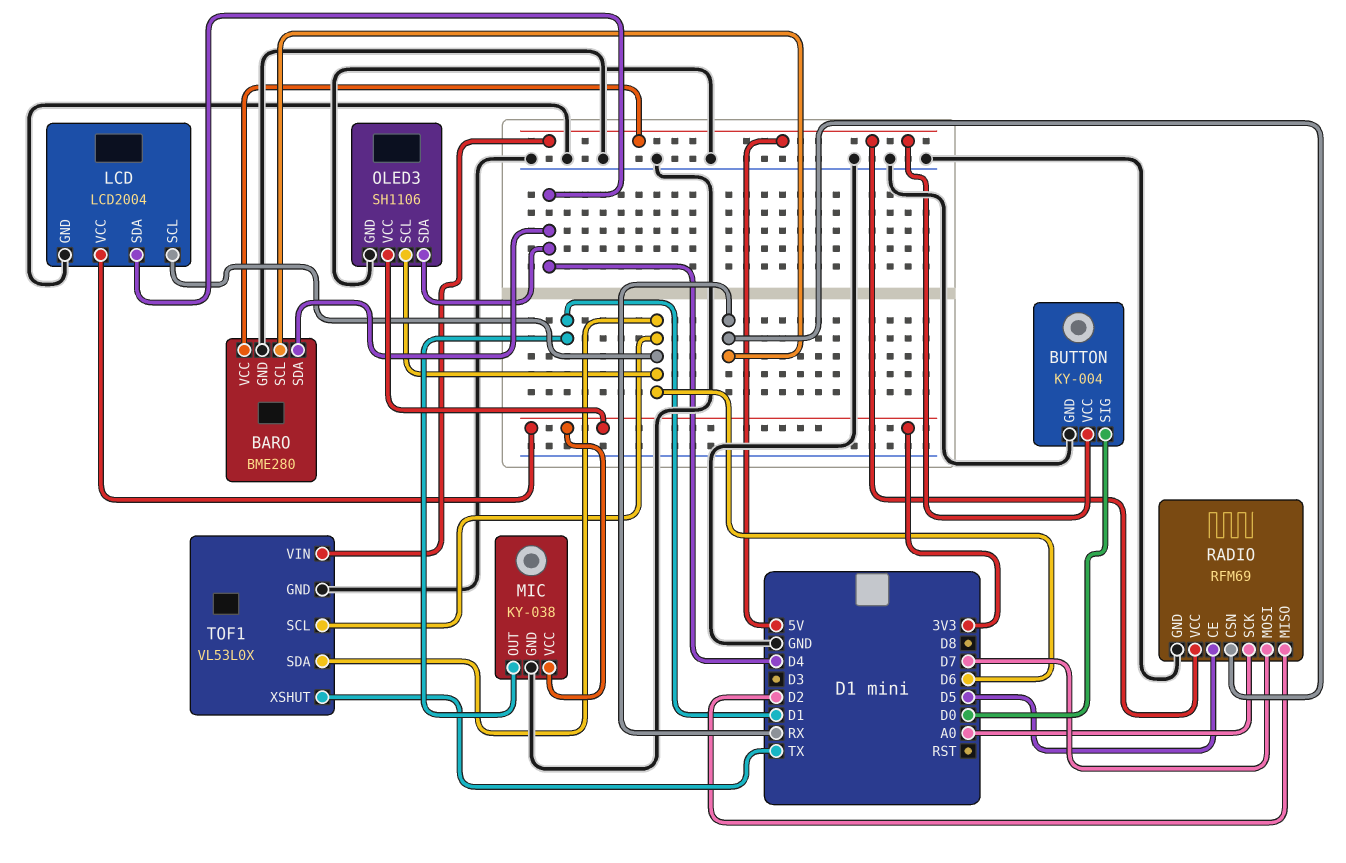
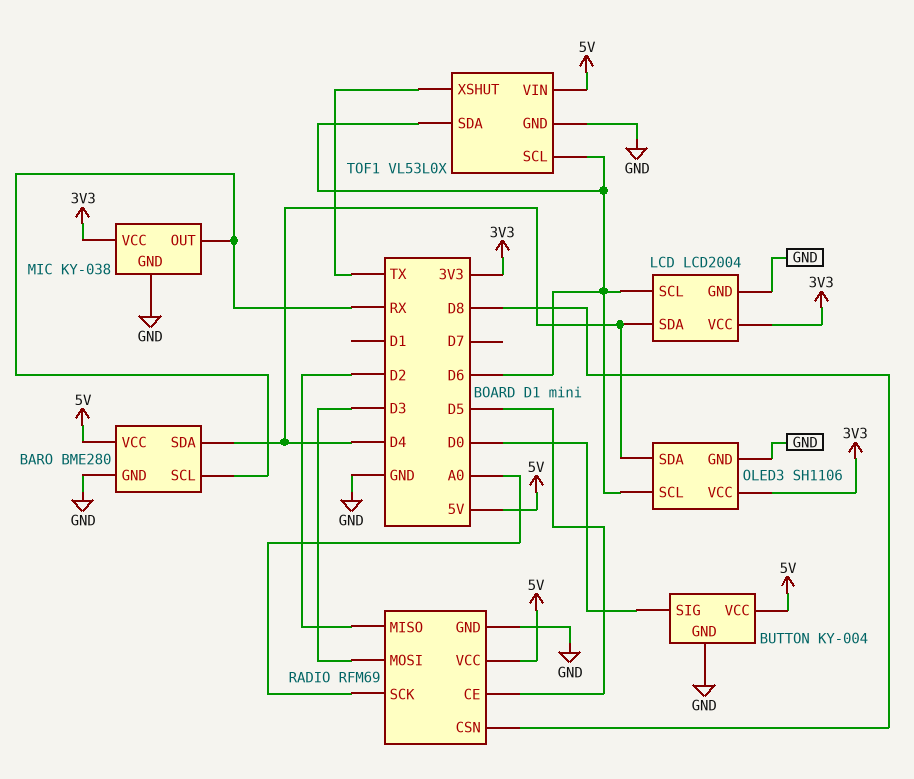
MIC pin OUT: D1 -> RX
RADIO pin CSN: RX -> D8
RADIO pin MOSI: D7 -> D3

